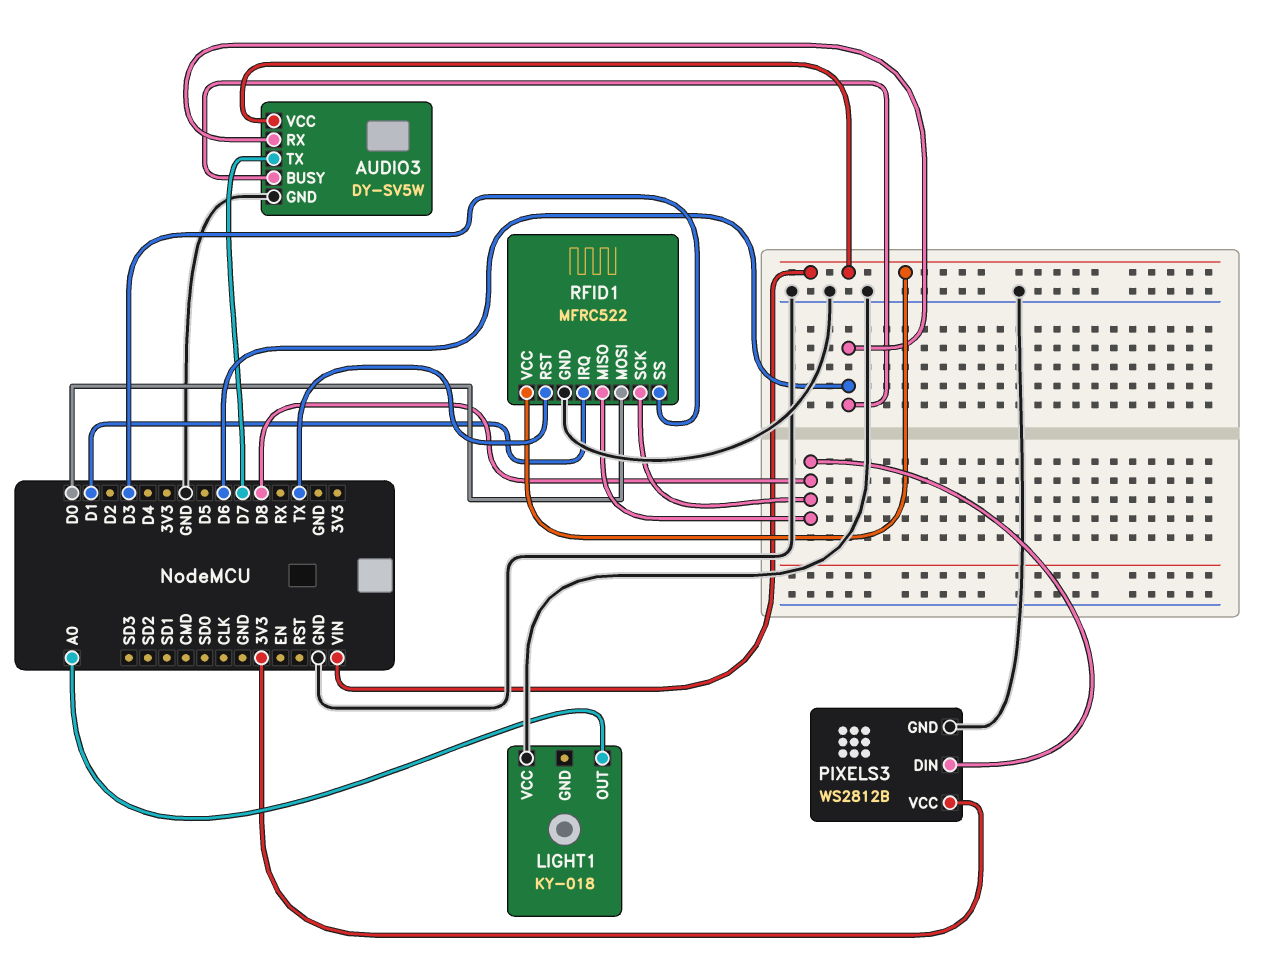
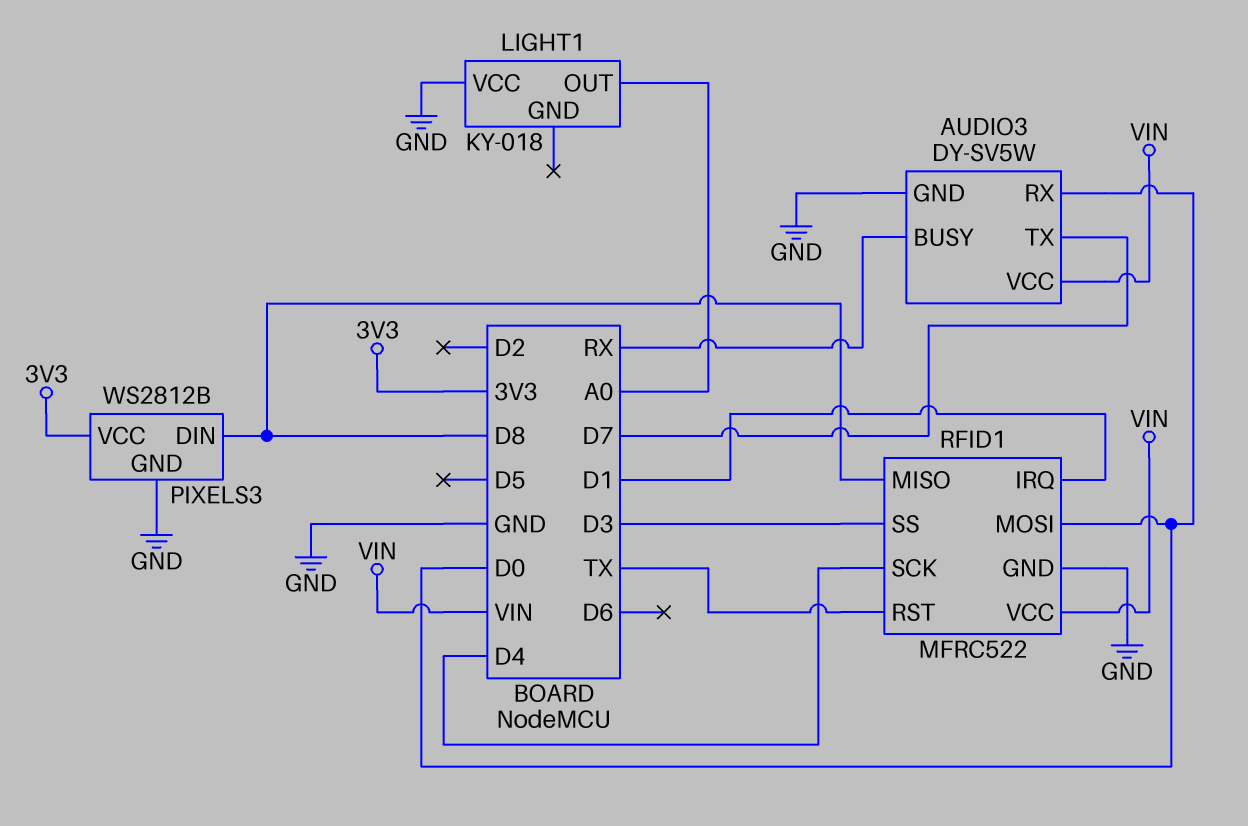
AUDIO3 pin BUSY: D6 -> RX
AUDIO3 pin RX: D6 -> D0
RFID1 pin SCK: D8 -> D4

